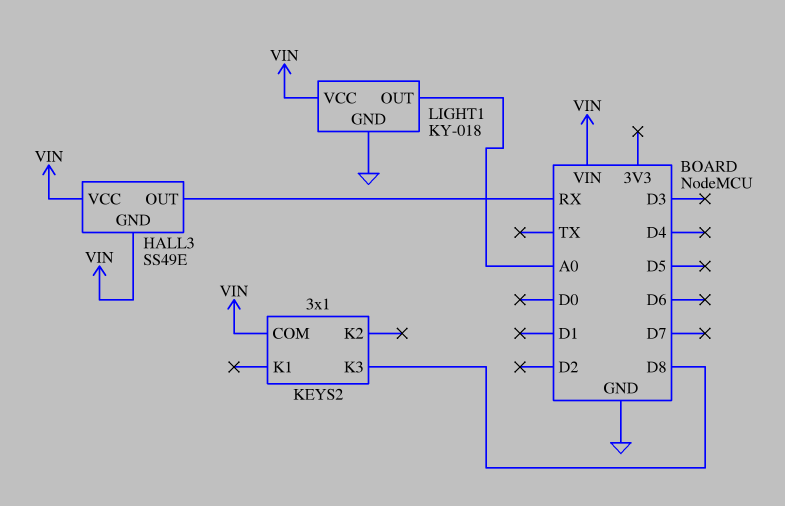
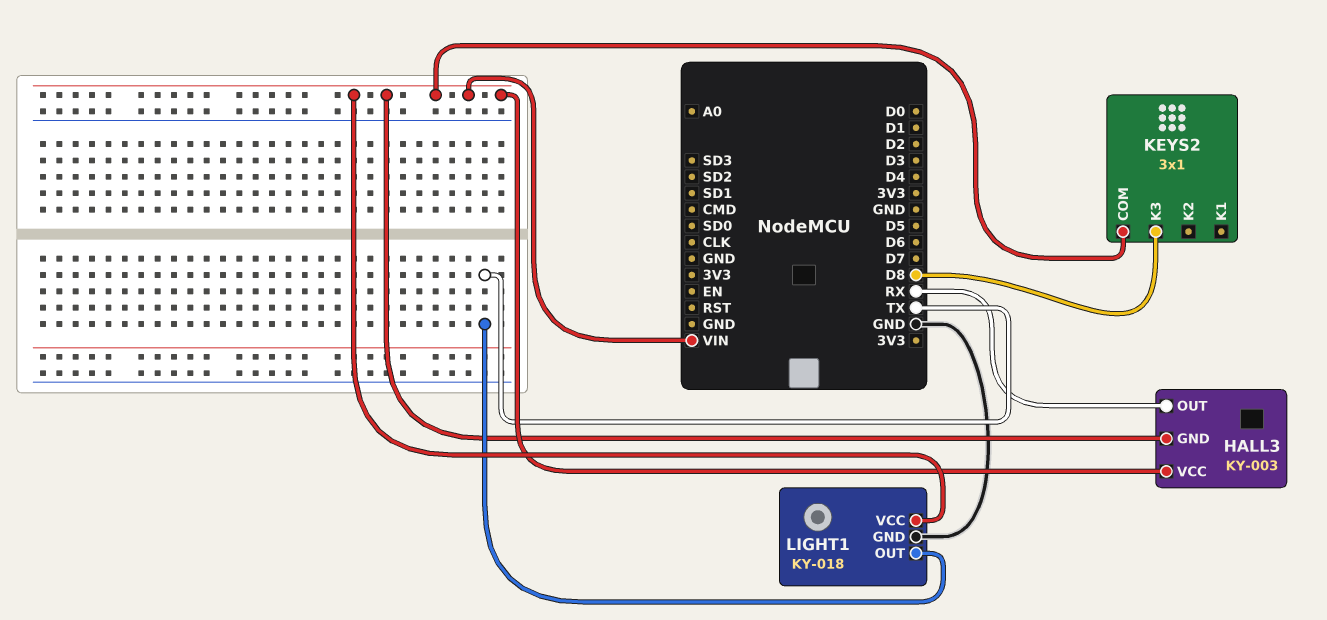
HALL3: SS49E -> KY-003
LIGHT1 pin OUT: A0 -> TX

